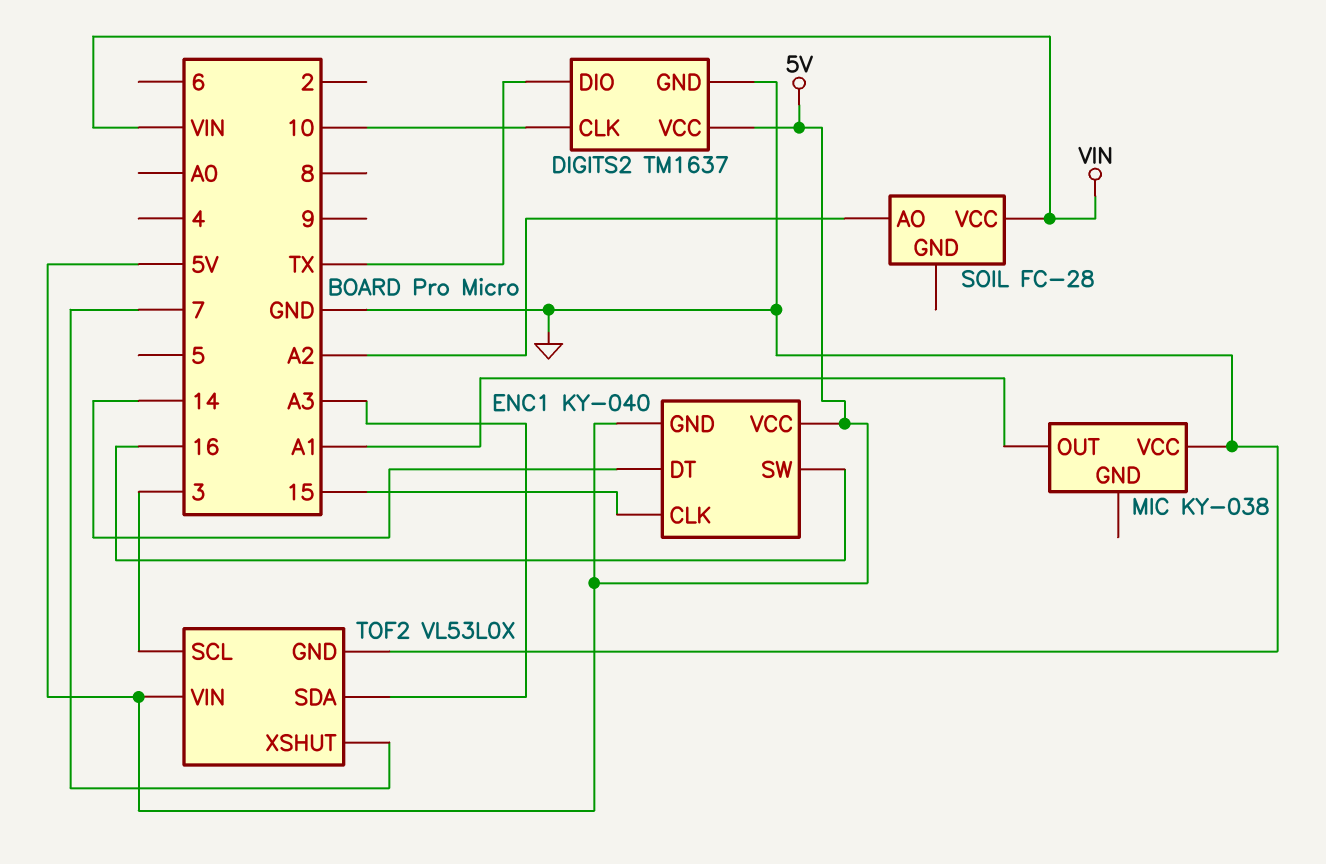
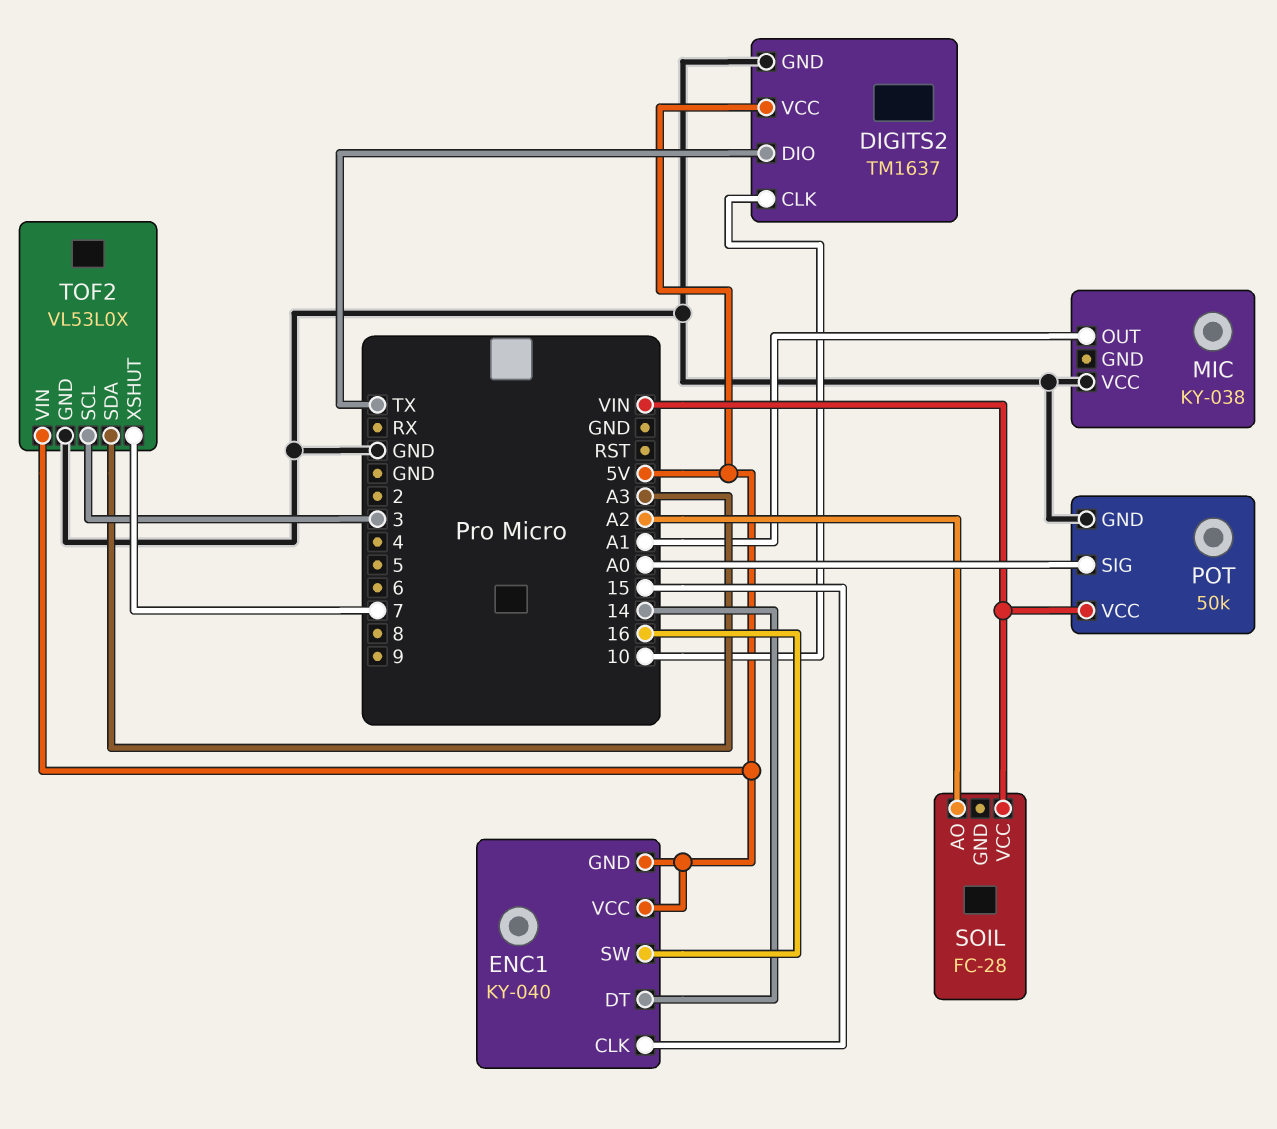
POT: none -> 50k
POT pin GND: none -> GND
POT pin SIG: none -> A0
POT pin VCC: none -> VIN

